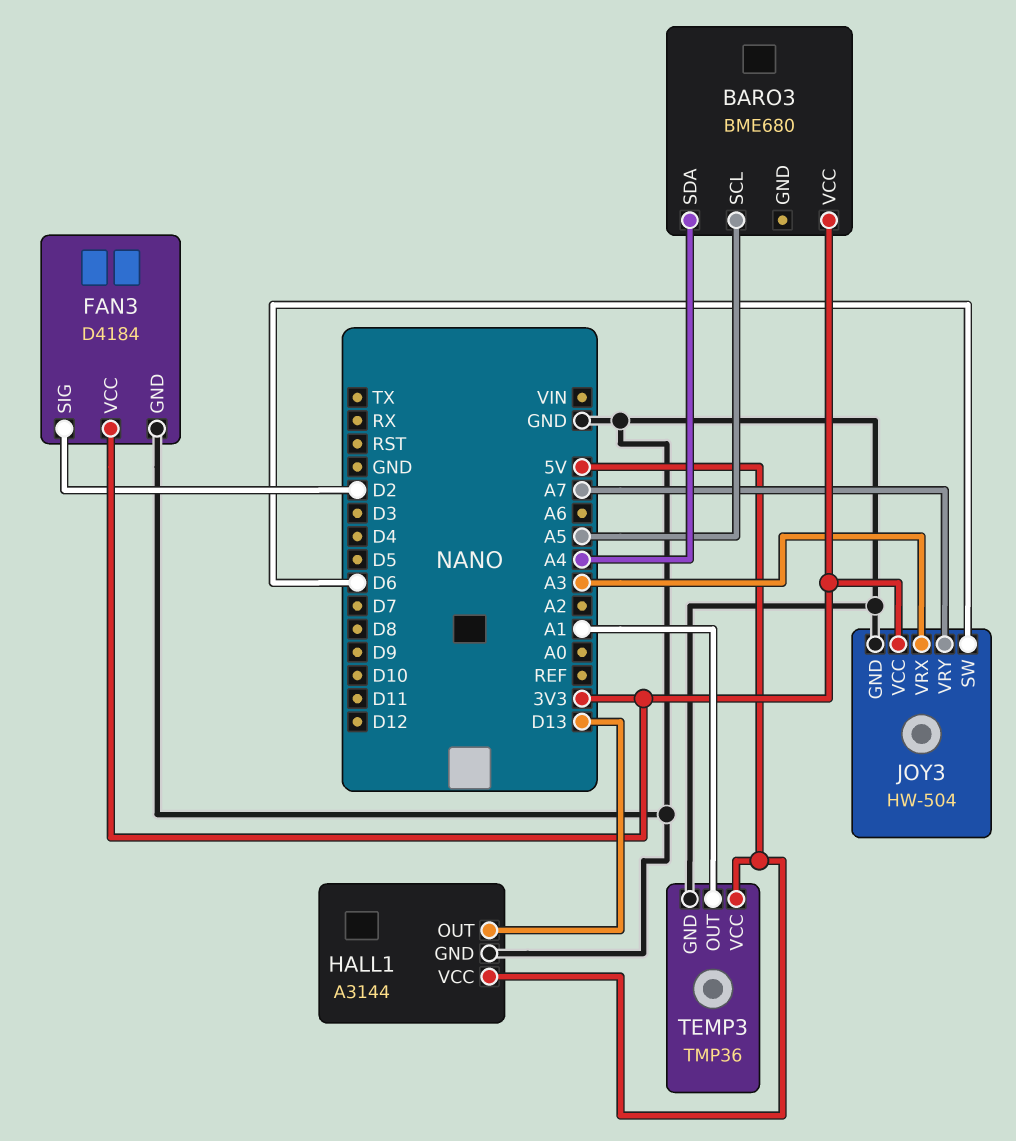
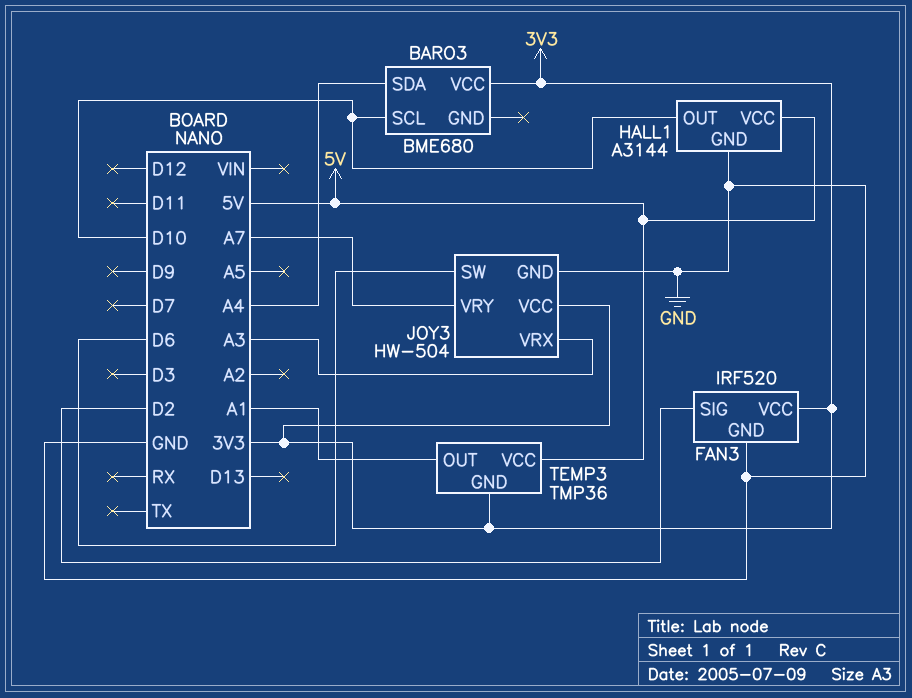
BARO3 pin SCL: A5 -> D10
FAN3: D4184 -> IRF520
HALL1 pin OUT: D13 -> D10
TEMP3 pin GND: GND -> 3V3

